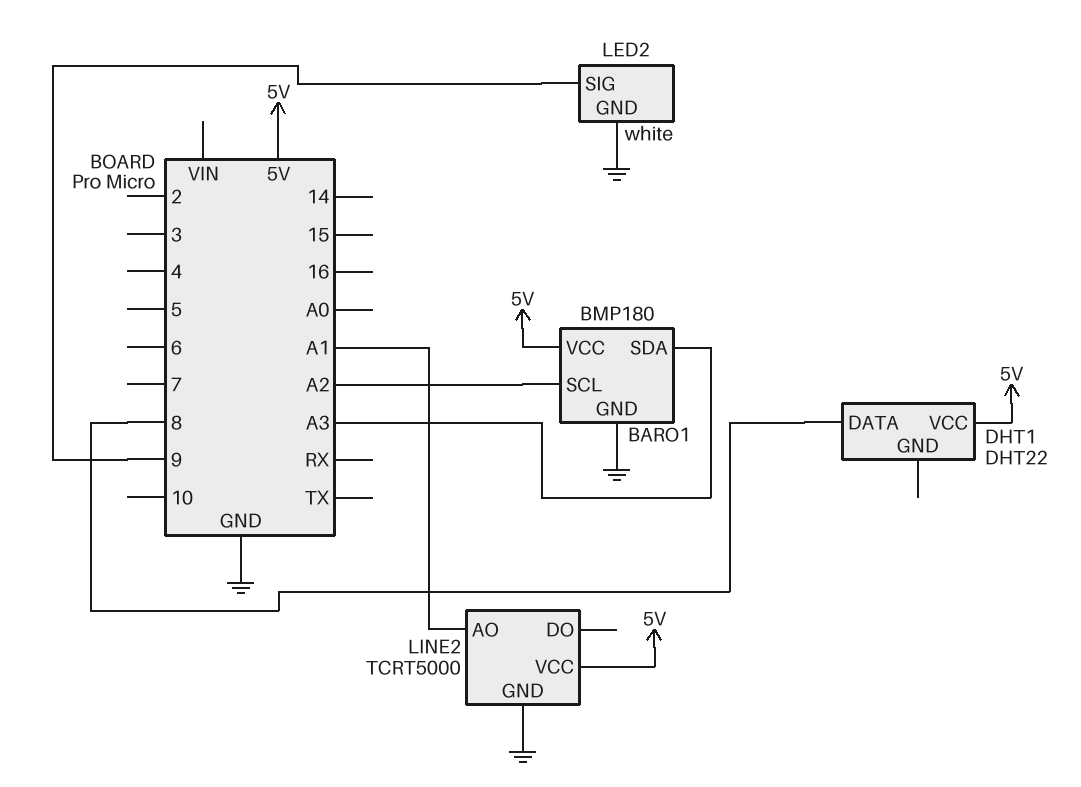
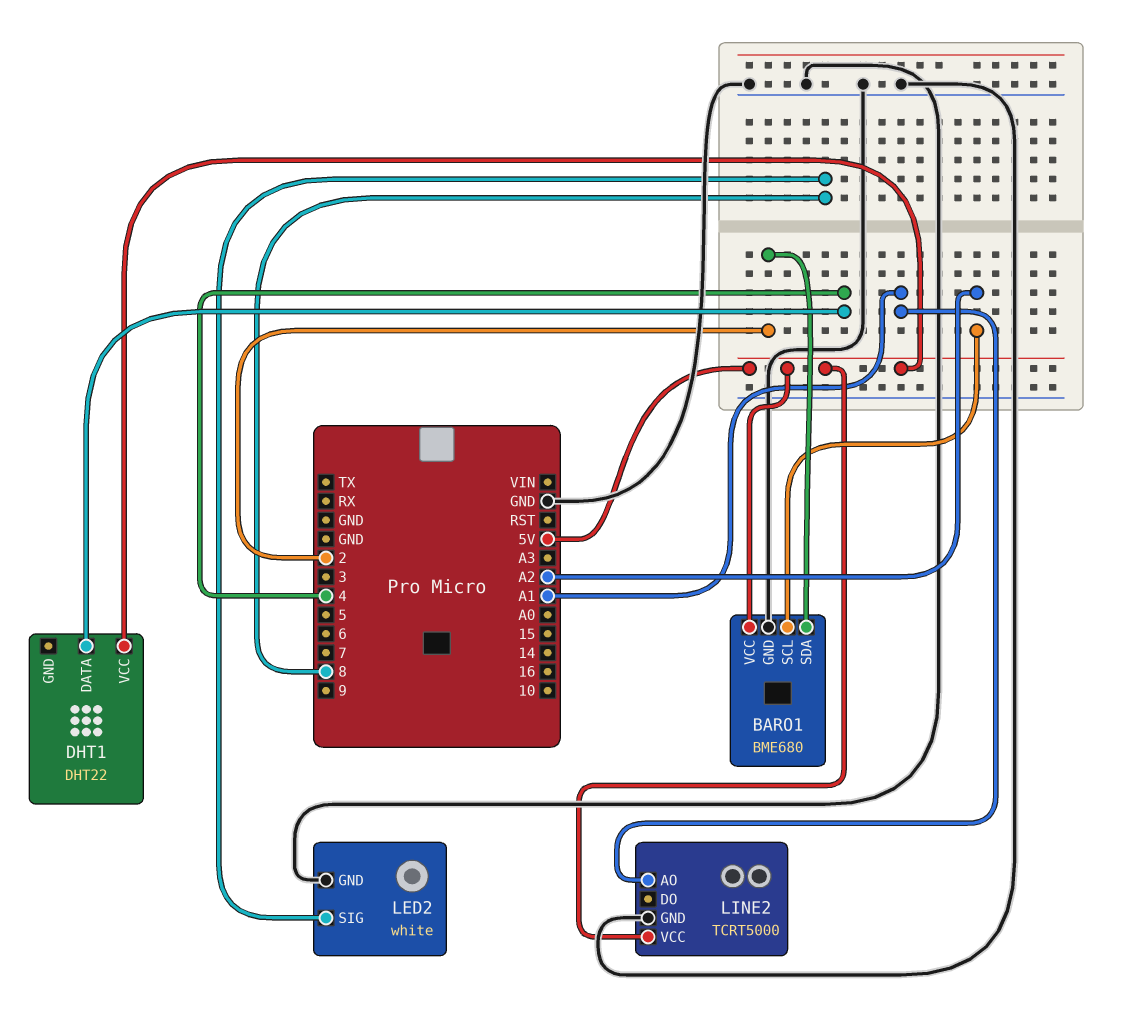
BARO1: BMP180 -> BME680
BARO1 pin SDA: A3 -> 2
DHT1 pin DATA: 8 -> 4
LED2 pin SIG: 9 -> 8

